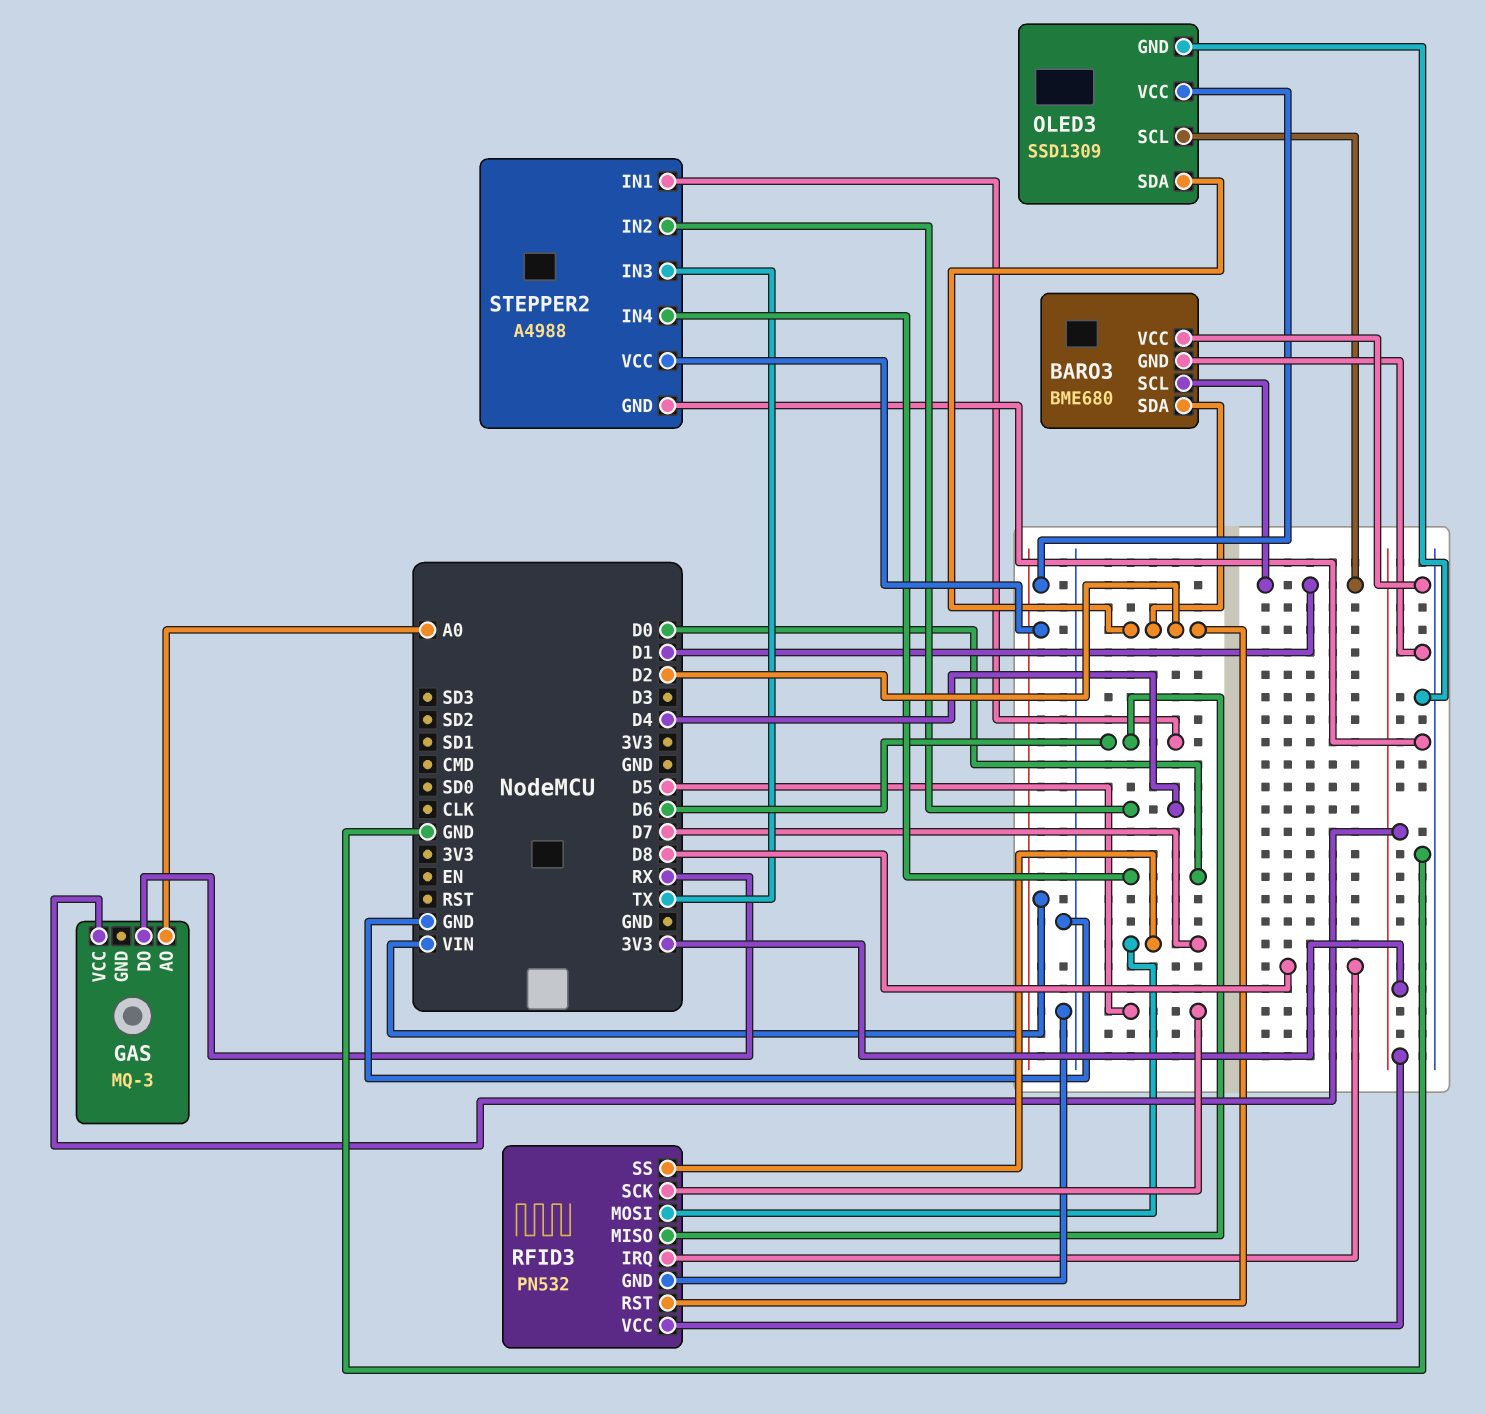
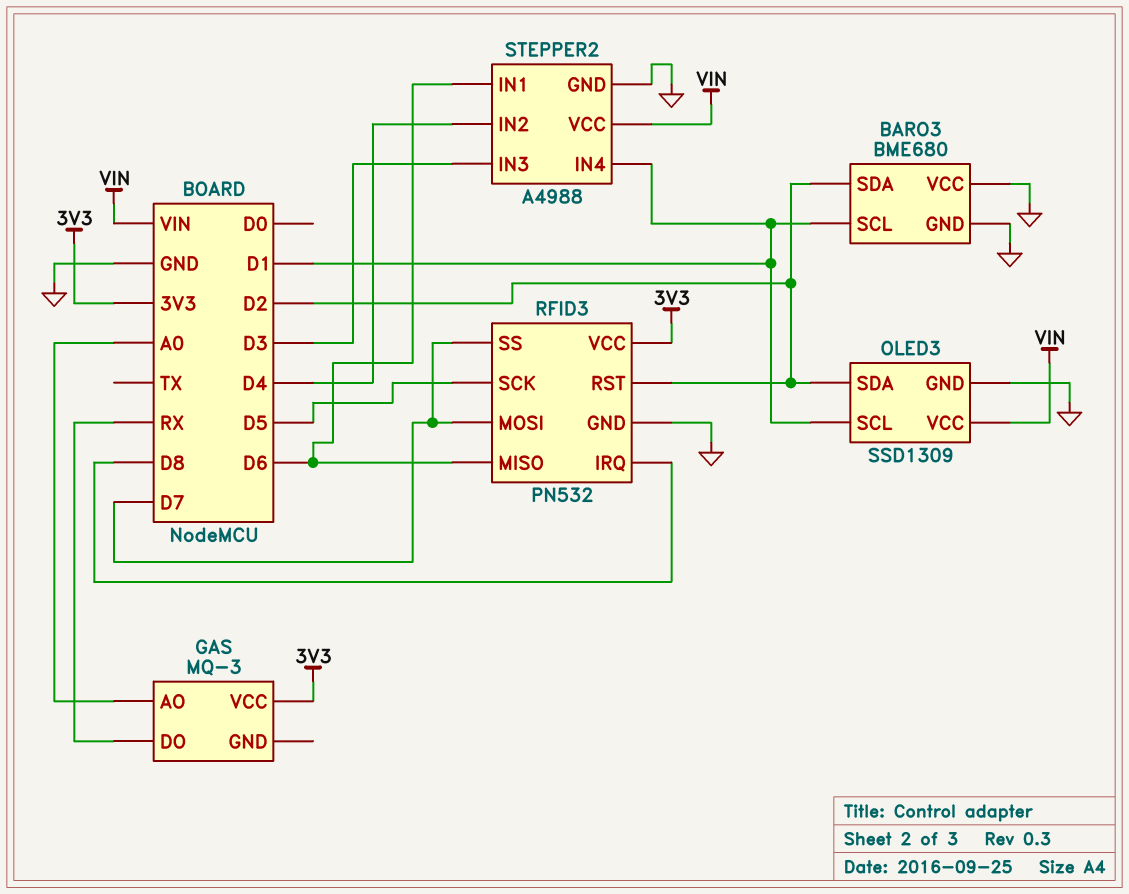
STEPPER2 pin IN3: TX -> D3
STEPPER2 pin IN4: D0 -> D1

